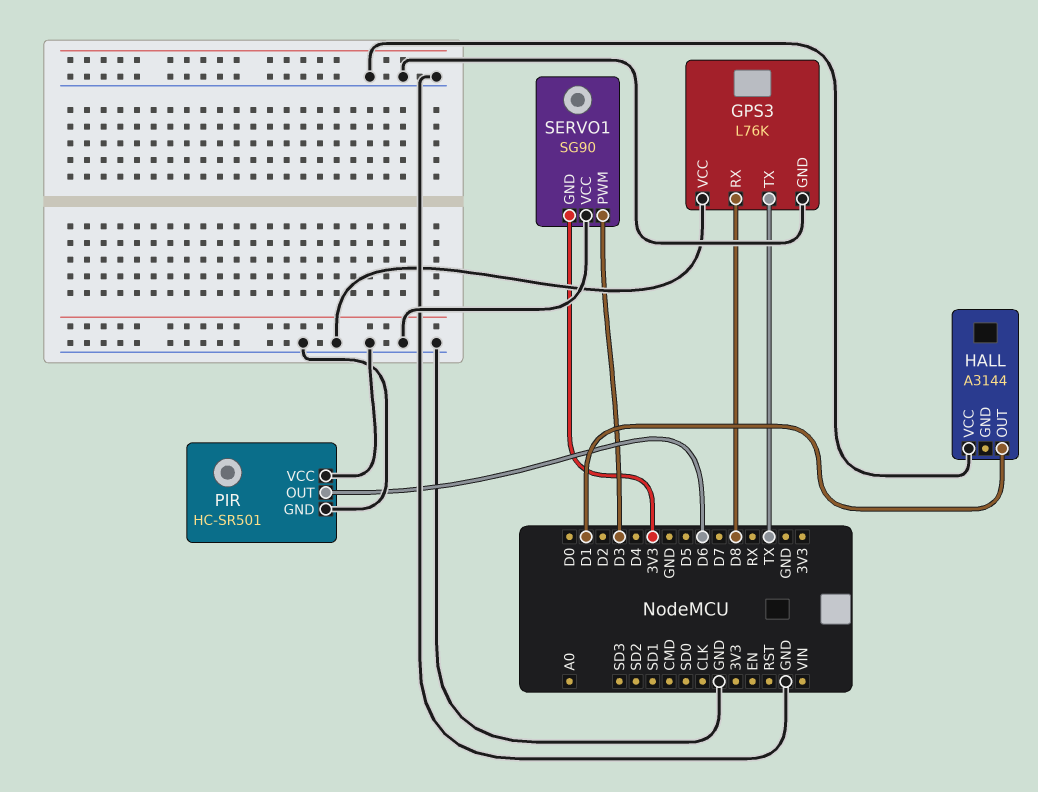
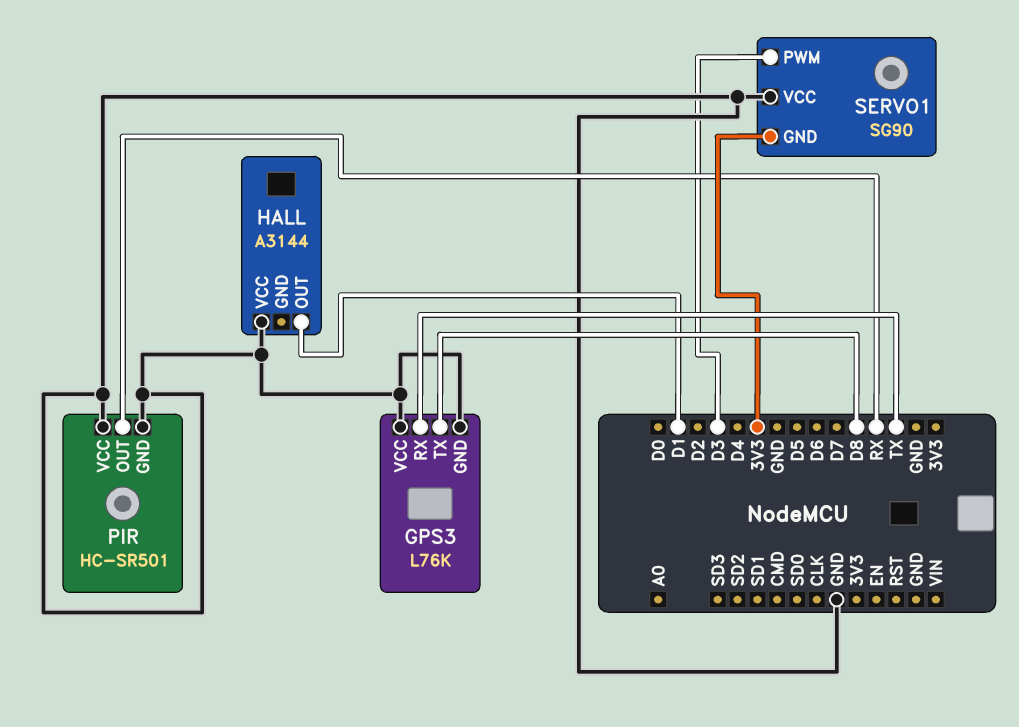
GPS3 pin RX: D8 -> TX
GPS3 pin TX: TX -> D8
PIR pin OUT: D6 -> RX

